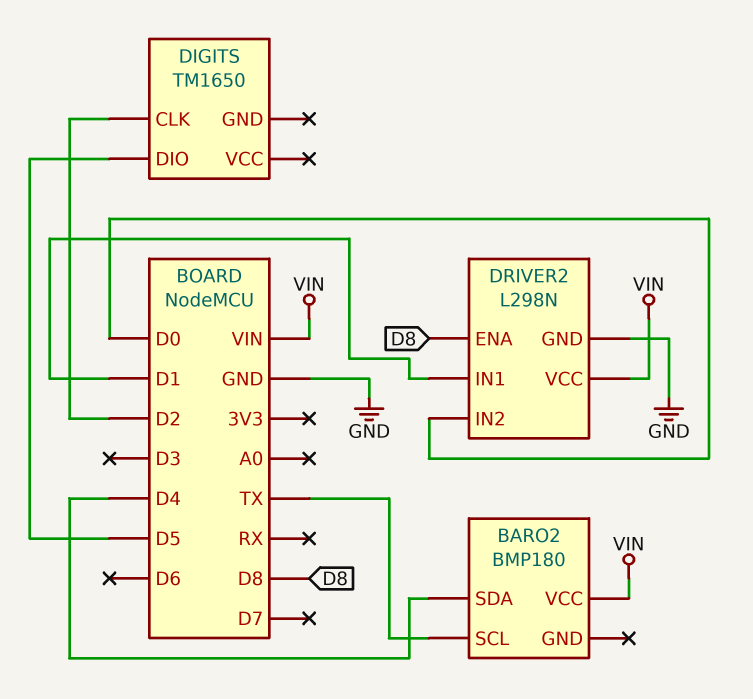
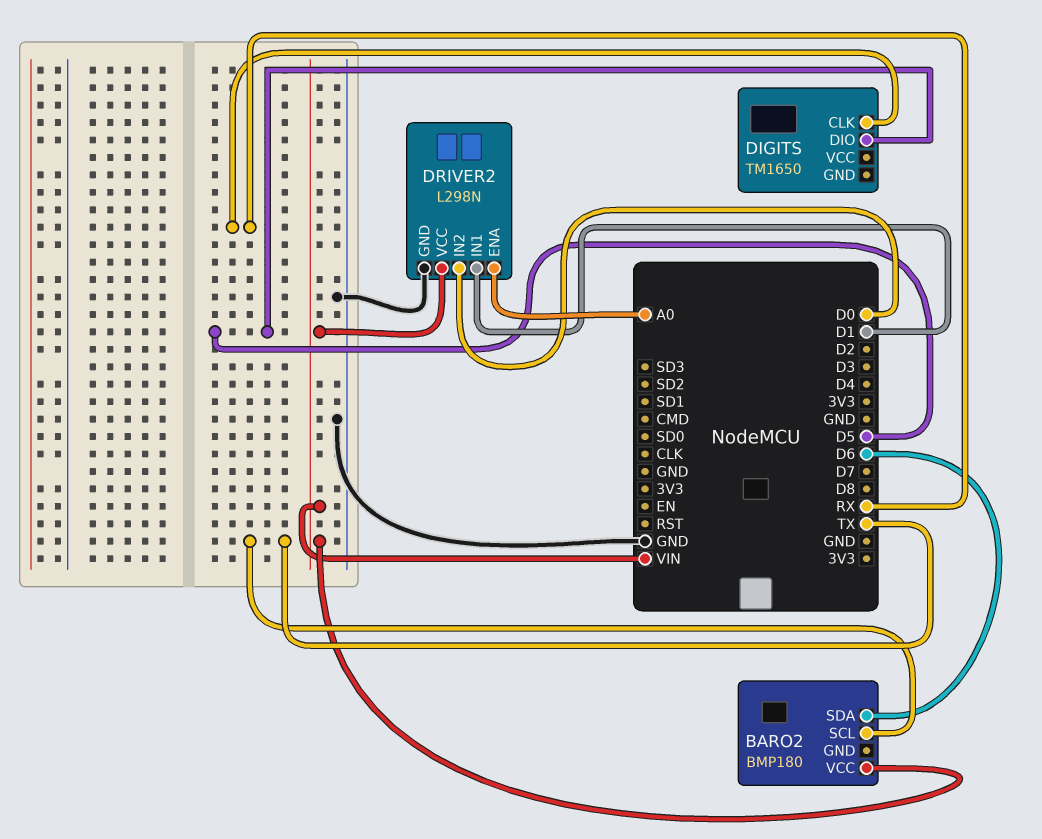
BARO2 pin SDA: D4 -> D6
DIGITS pin CLK: D2 -> RX
DRIVER2 pin ENA: D8 -> A0

